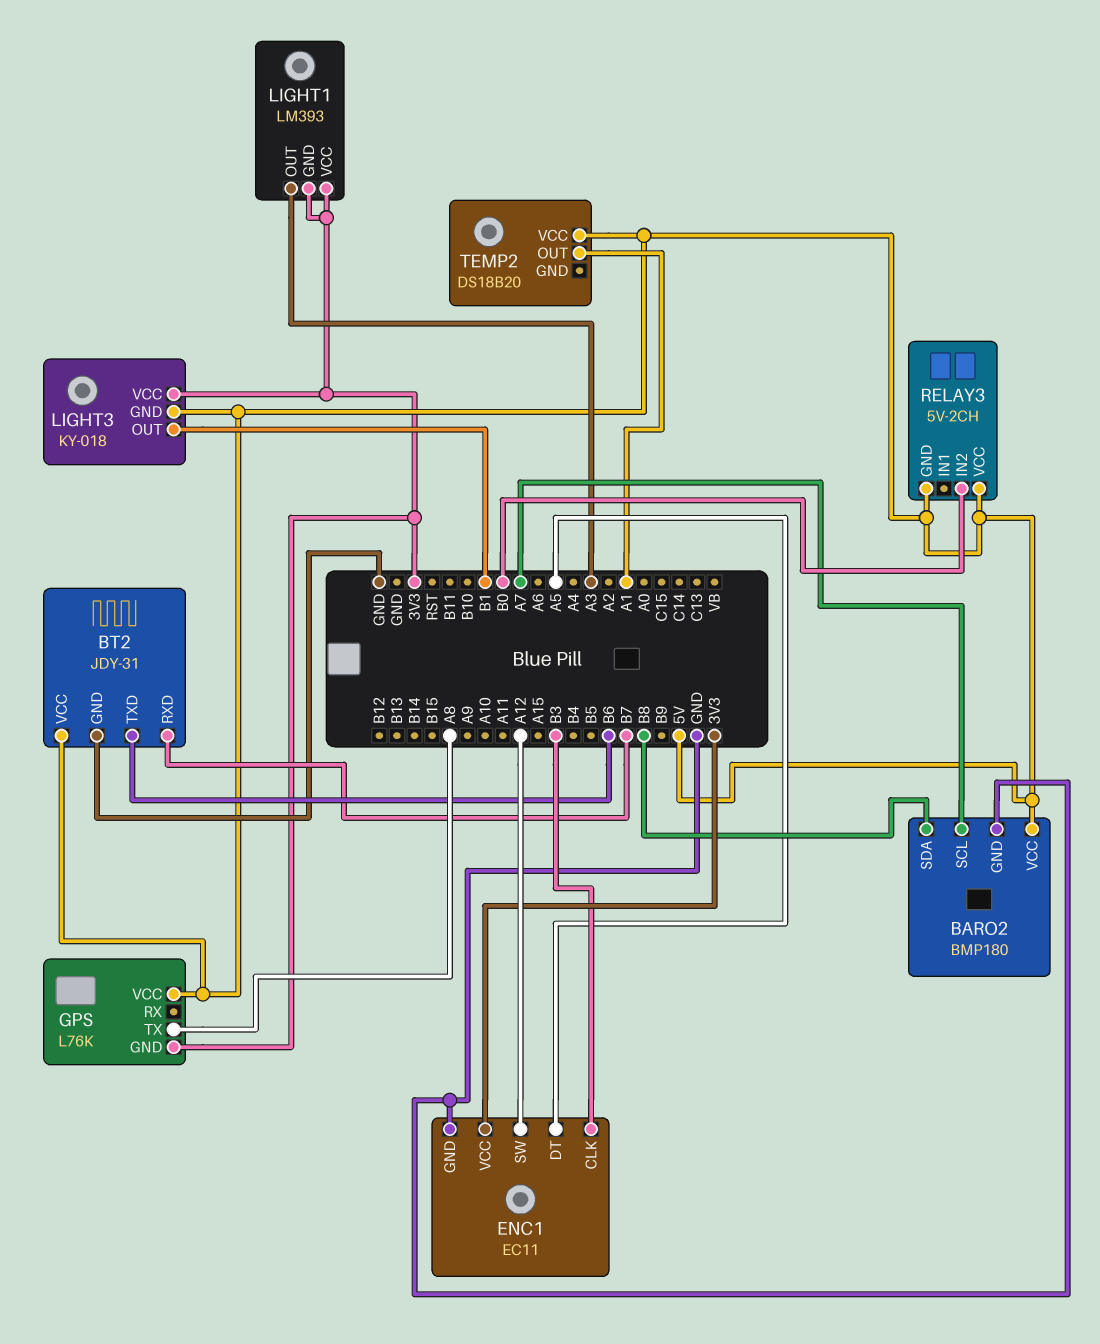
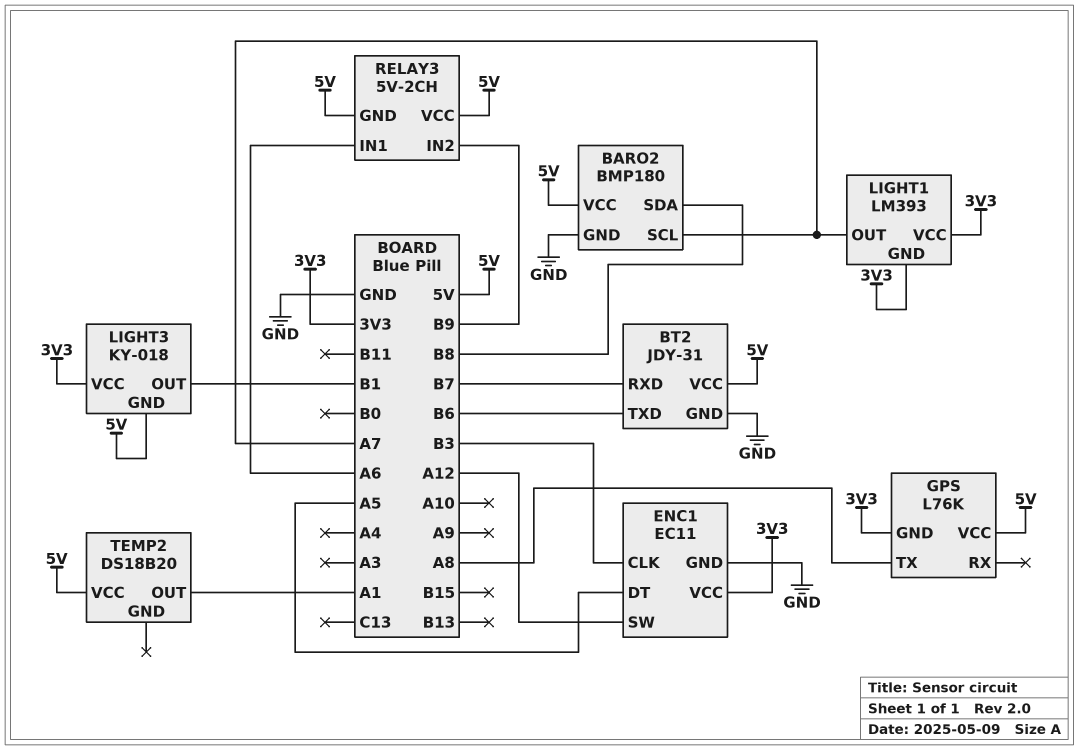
LIGHT1 pin OUT: A3 -> A7
RELAY3 pin IN1: none -> A6
RELAY3 pin IN2: B0 -> B9

